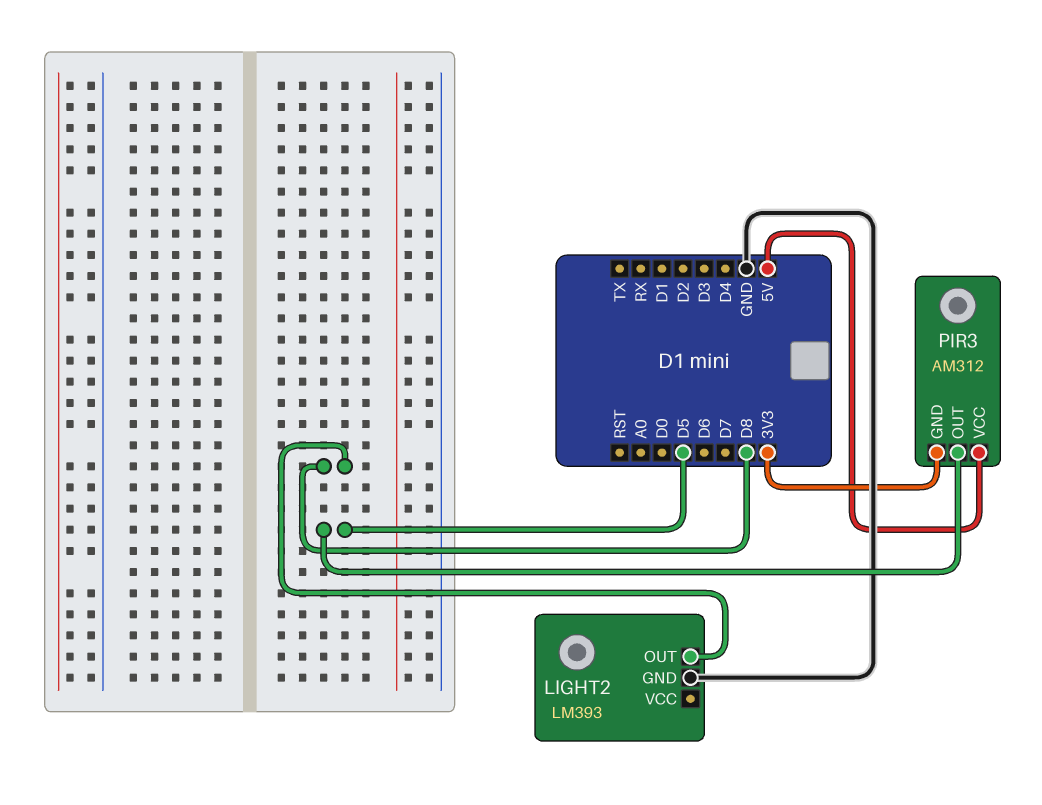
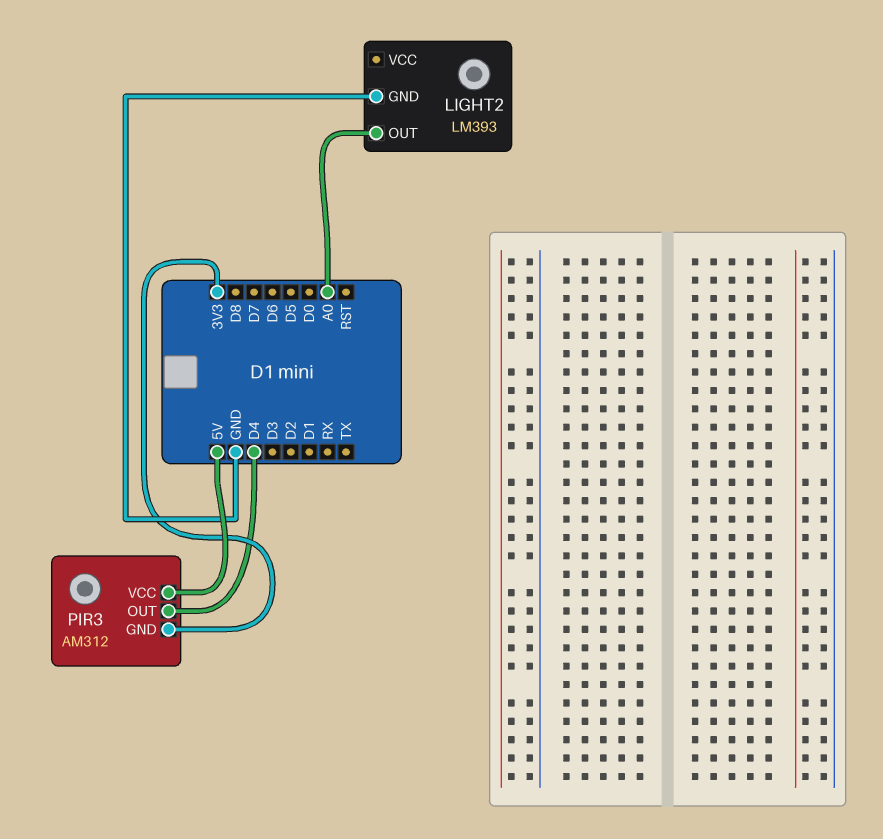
LIGHT2 pin OUT: D8 -> A0
PIR3 pin OUT: D5 -> D4

